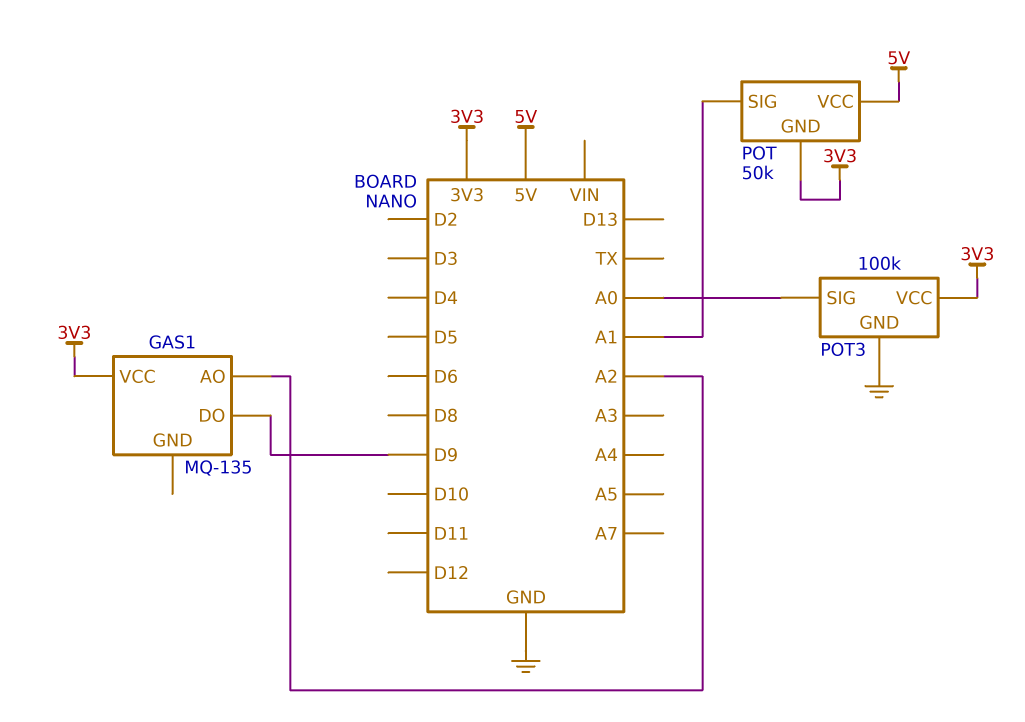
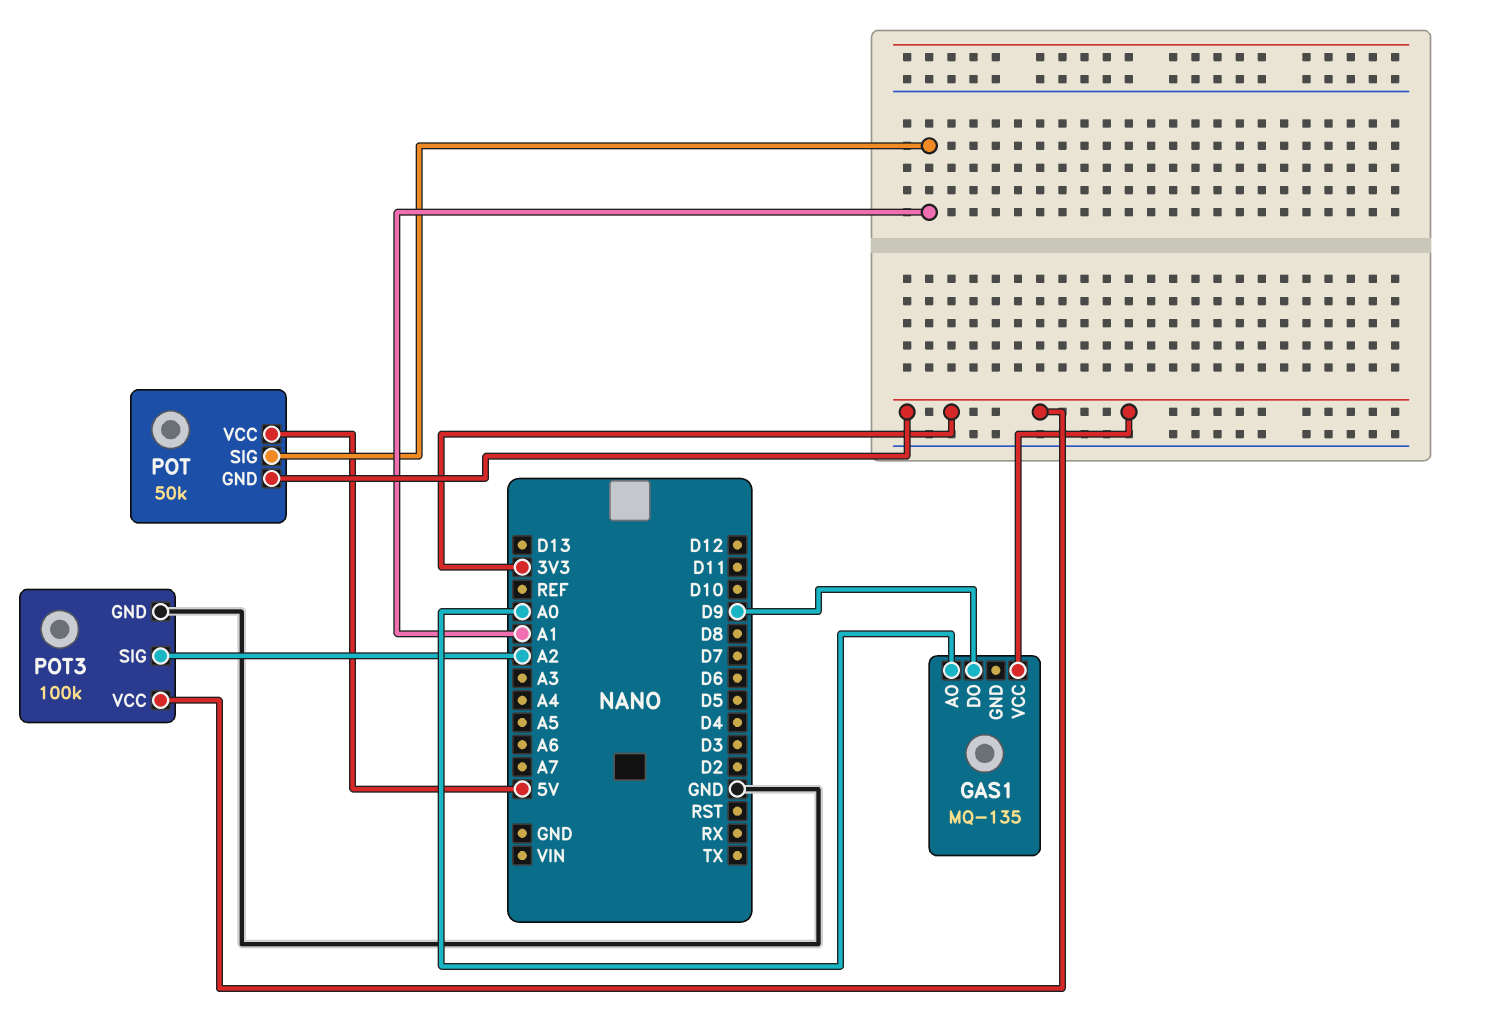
GAS1 pin AO: A2 -> A0
POT3 pin SIG: A0 -> A2

